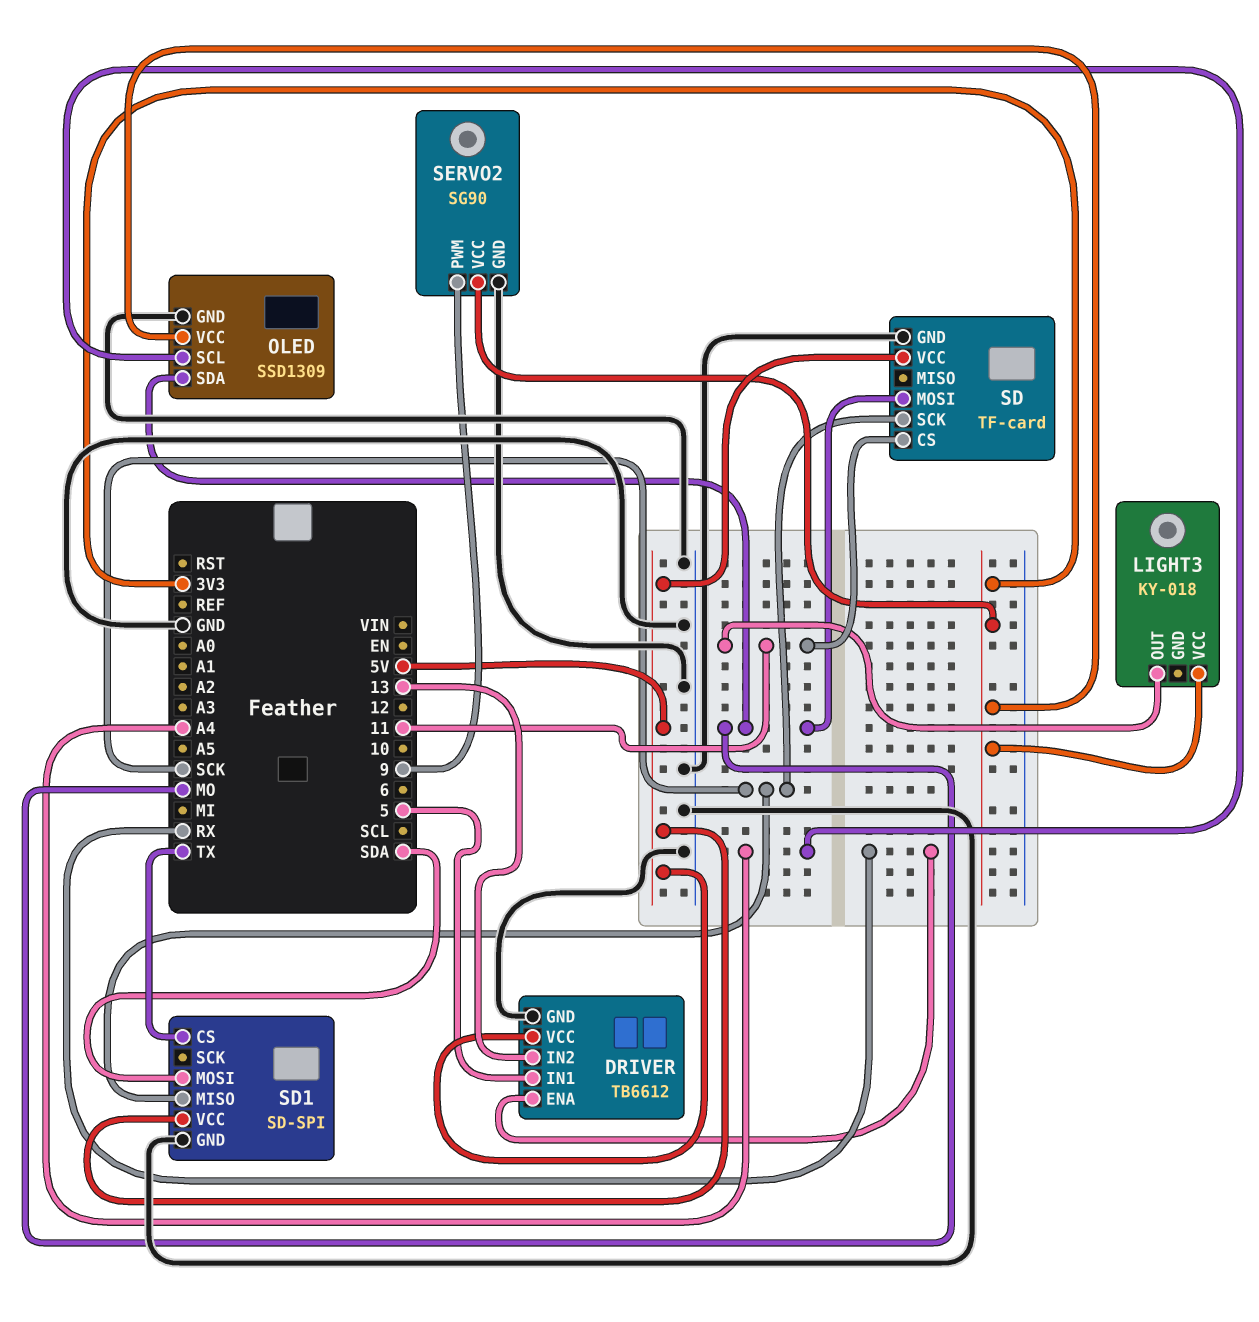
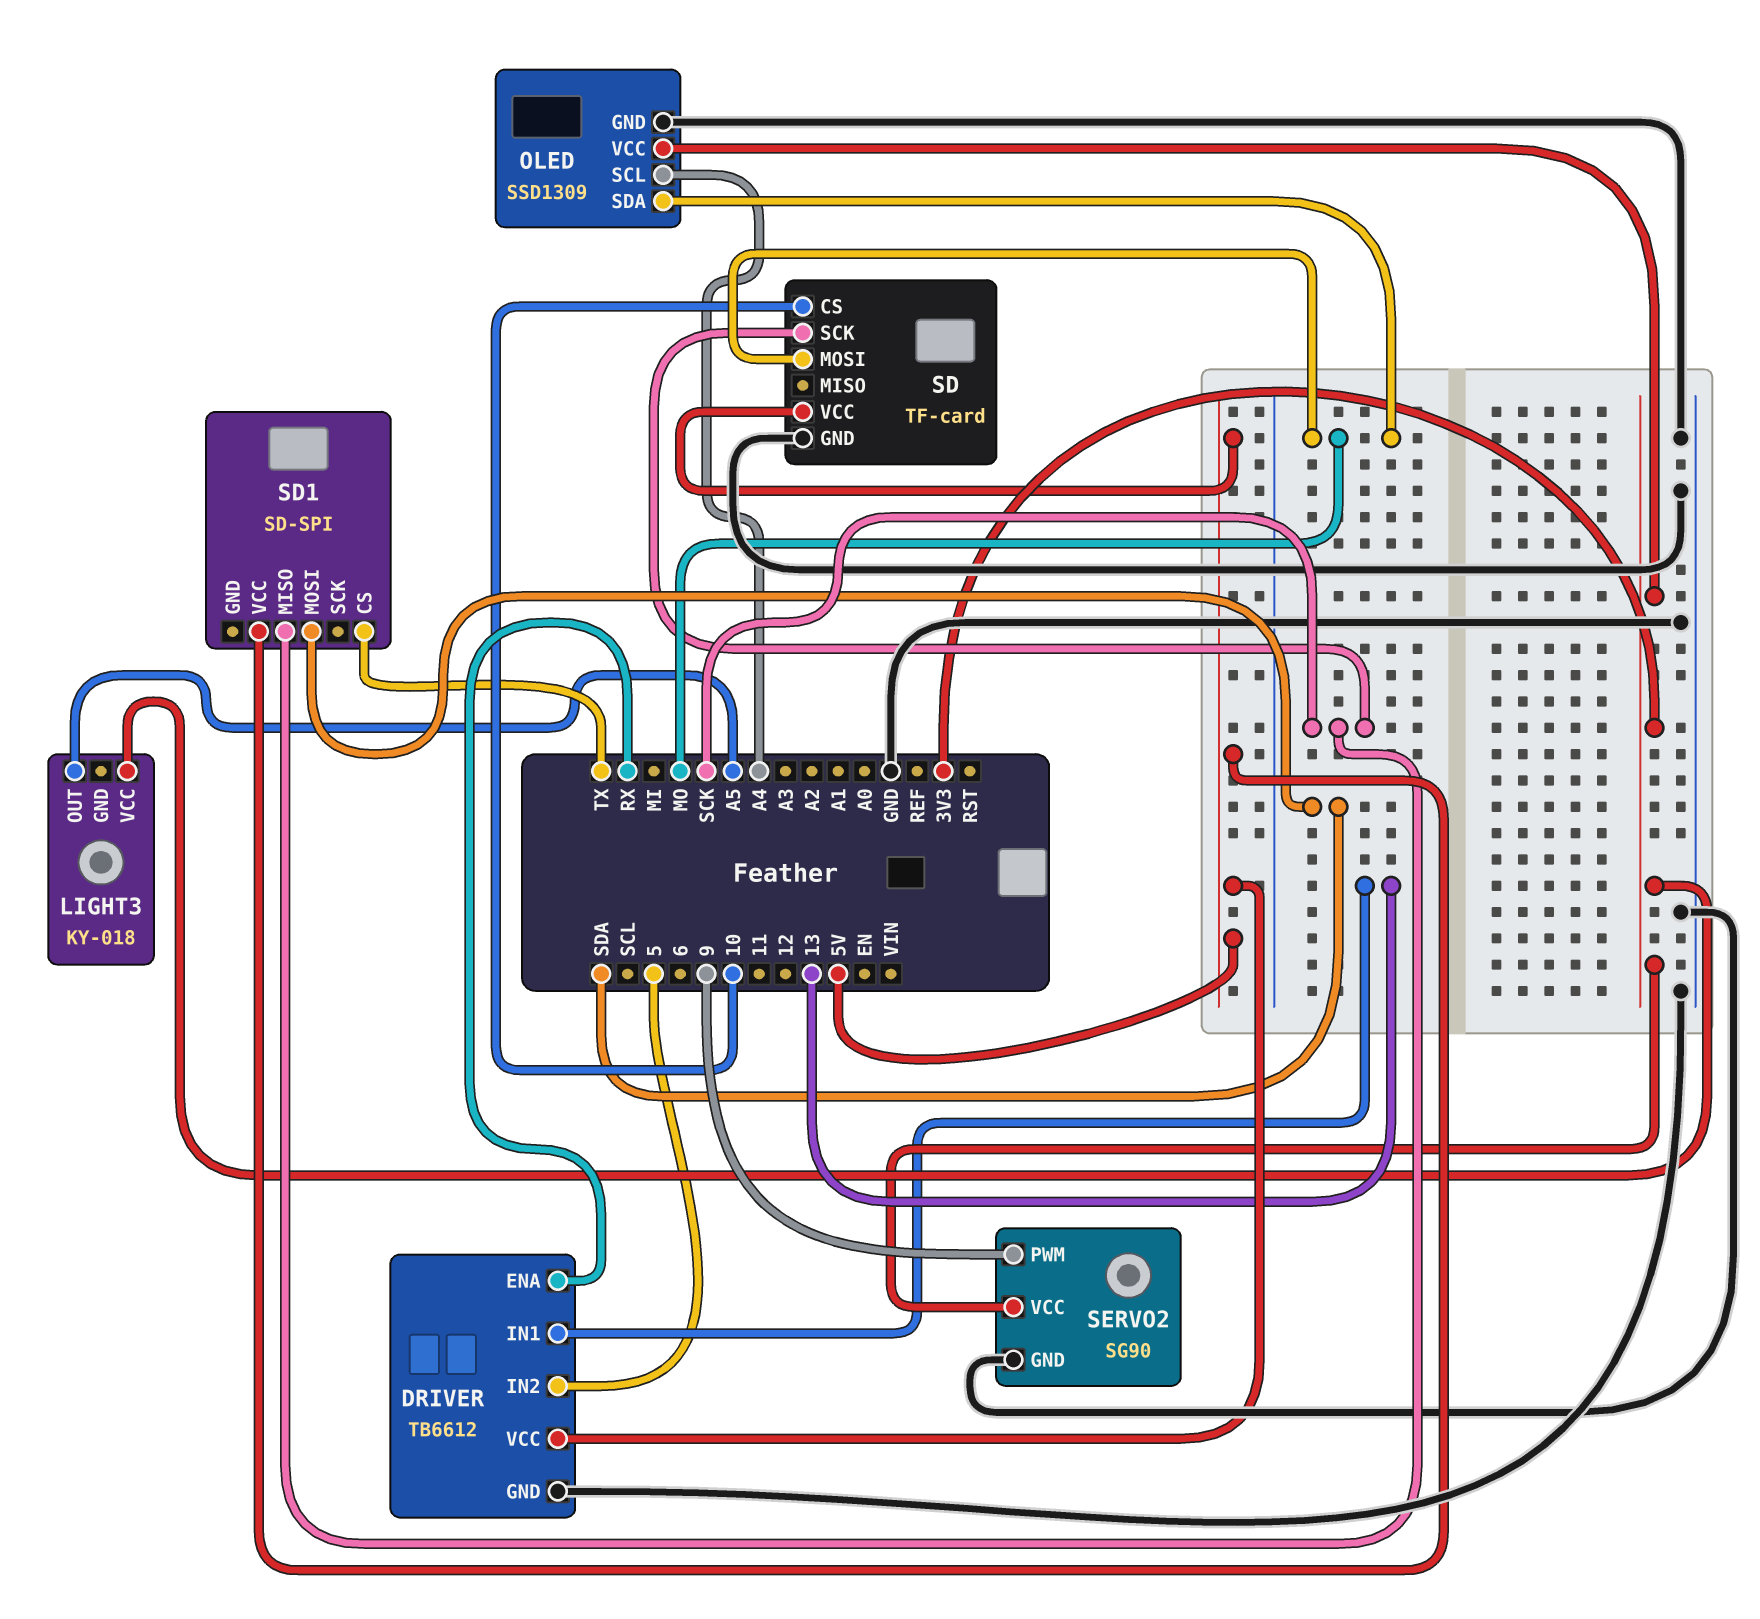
DRIVER pin IN1: 5 -> 13
DRIVER pin IN2: 13 -> 5
LIGHT3 pin OUT: 11 -> A5
SD pin CS: 11 -> 10
SD1 pin GND: GND -> none

